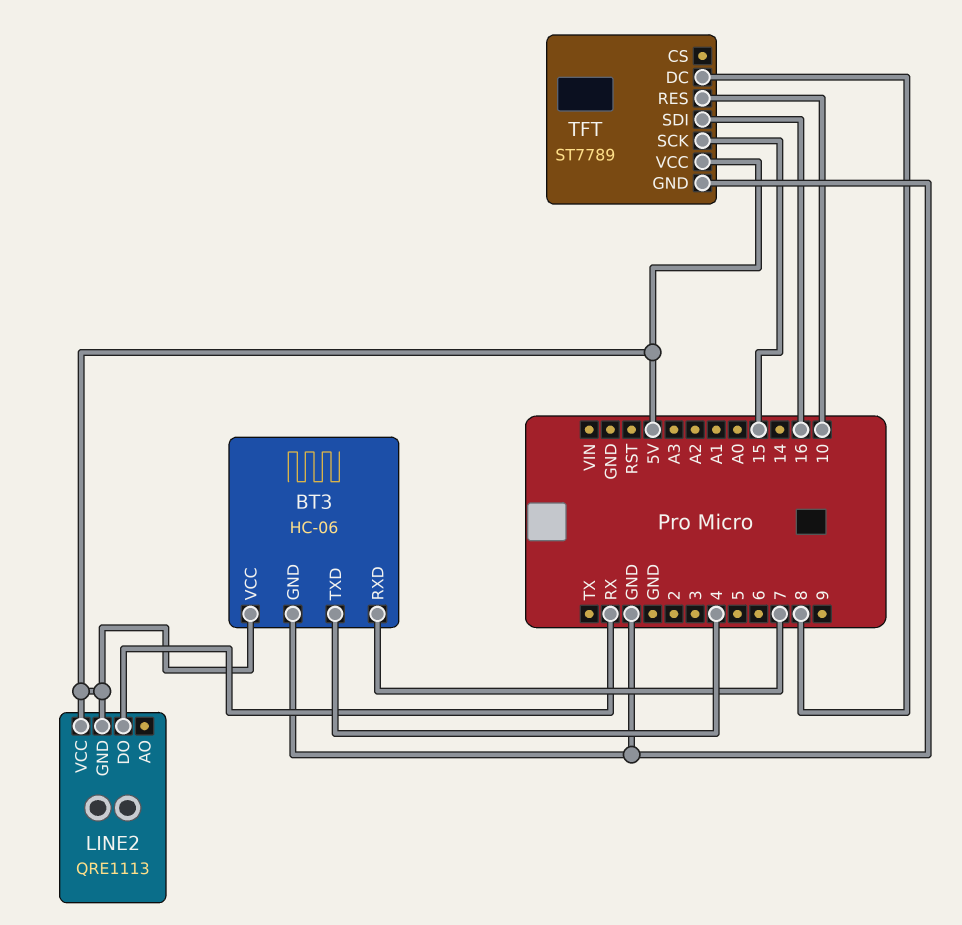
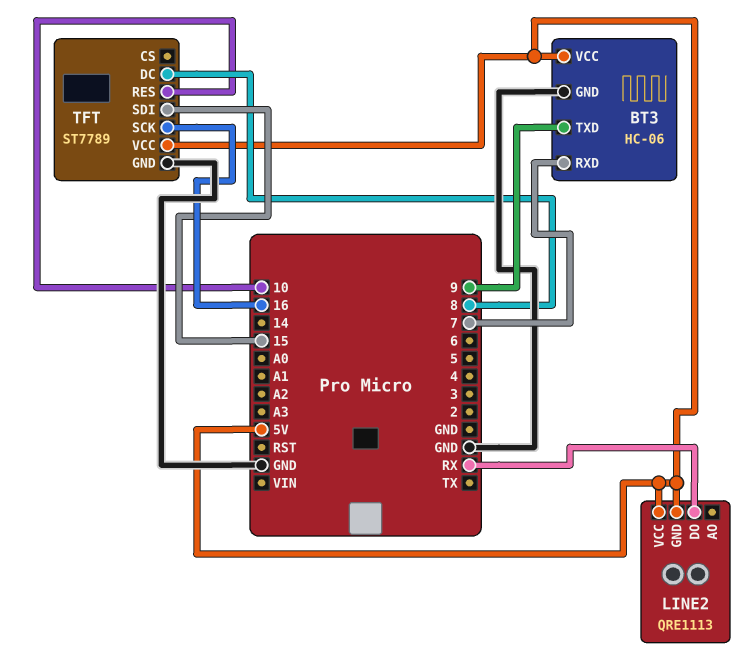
BT3 pin TXD: 4 -> 9
TFT pin SCK: 15 -> 16
TFT pin SDI: 16 -> 15

